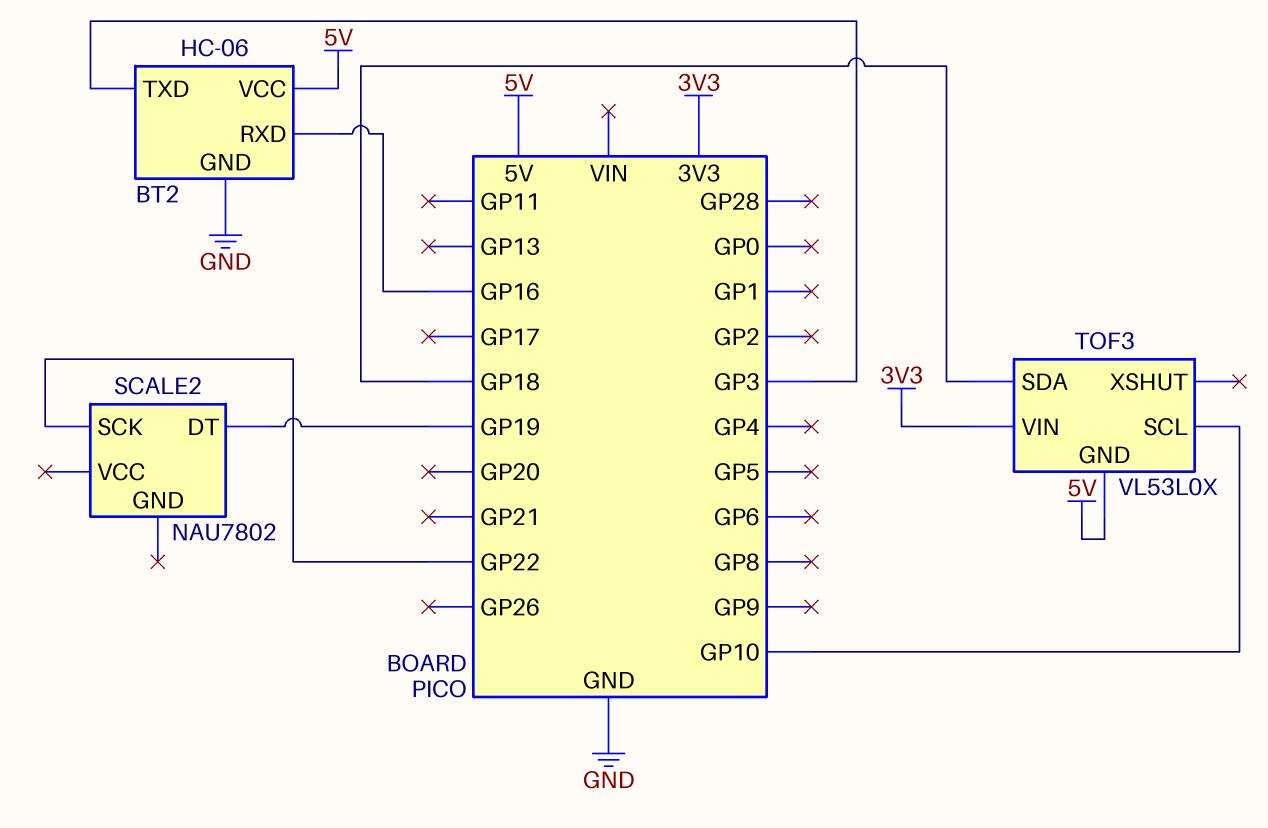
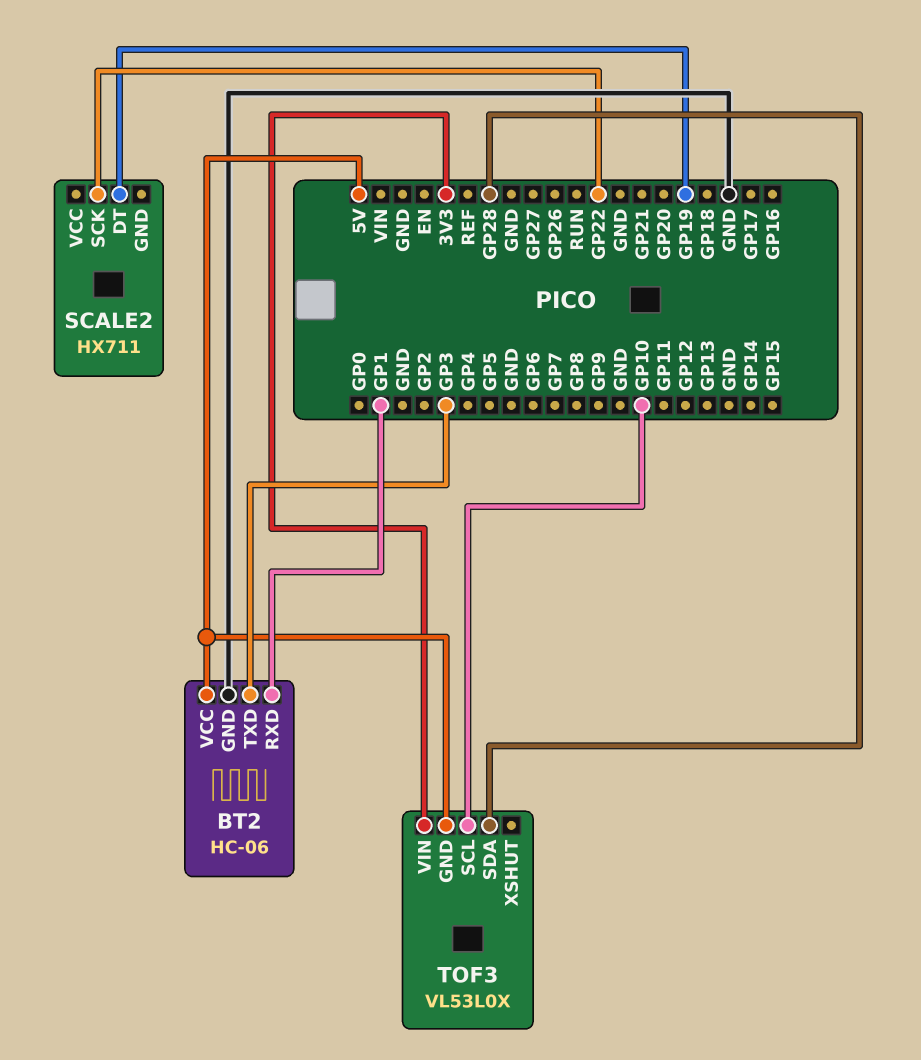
BT2 pin RXD: GP16 -> GP1
SCALE2: NAU7802 -> HX711
TOF3 pin SDA: GP18 -> GP28

